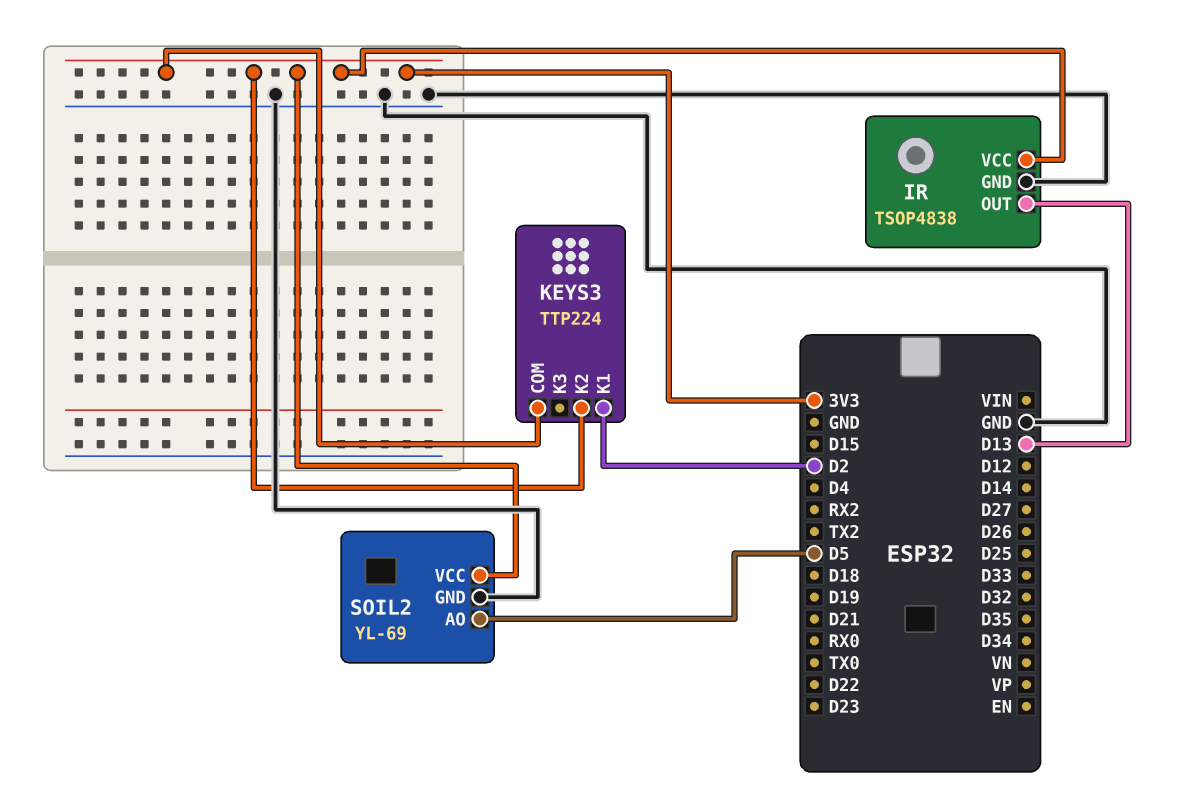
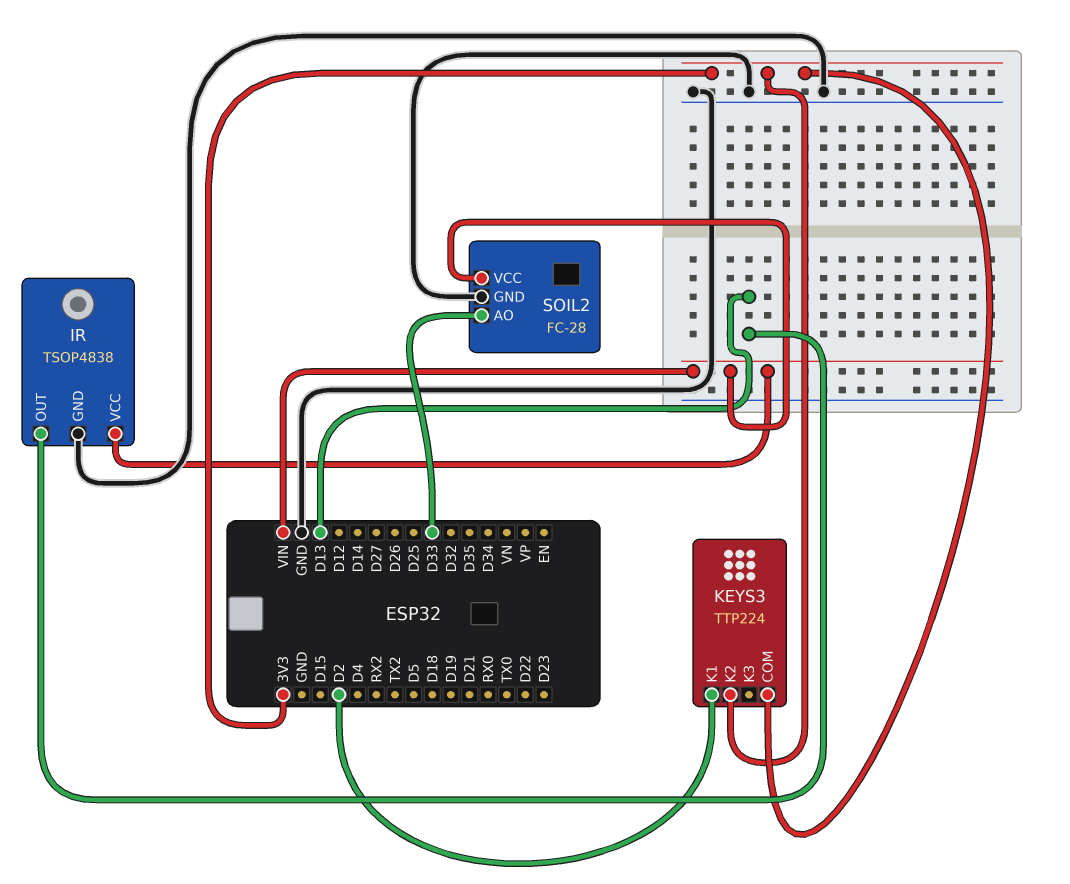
IR pin VCC: 3V3 -> VIN
SOIL2: YL-69 -> FC-28
SOIL2 pin AO: D5 -> D33
SOIL2 pin VCC: 3V3 -> VIN

